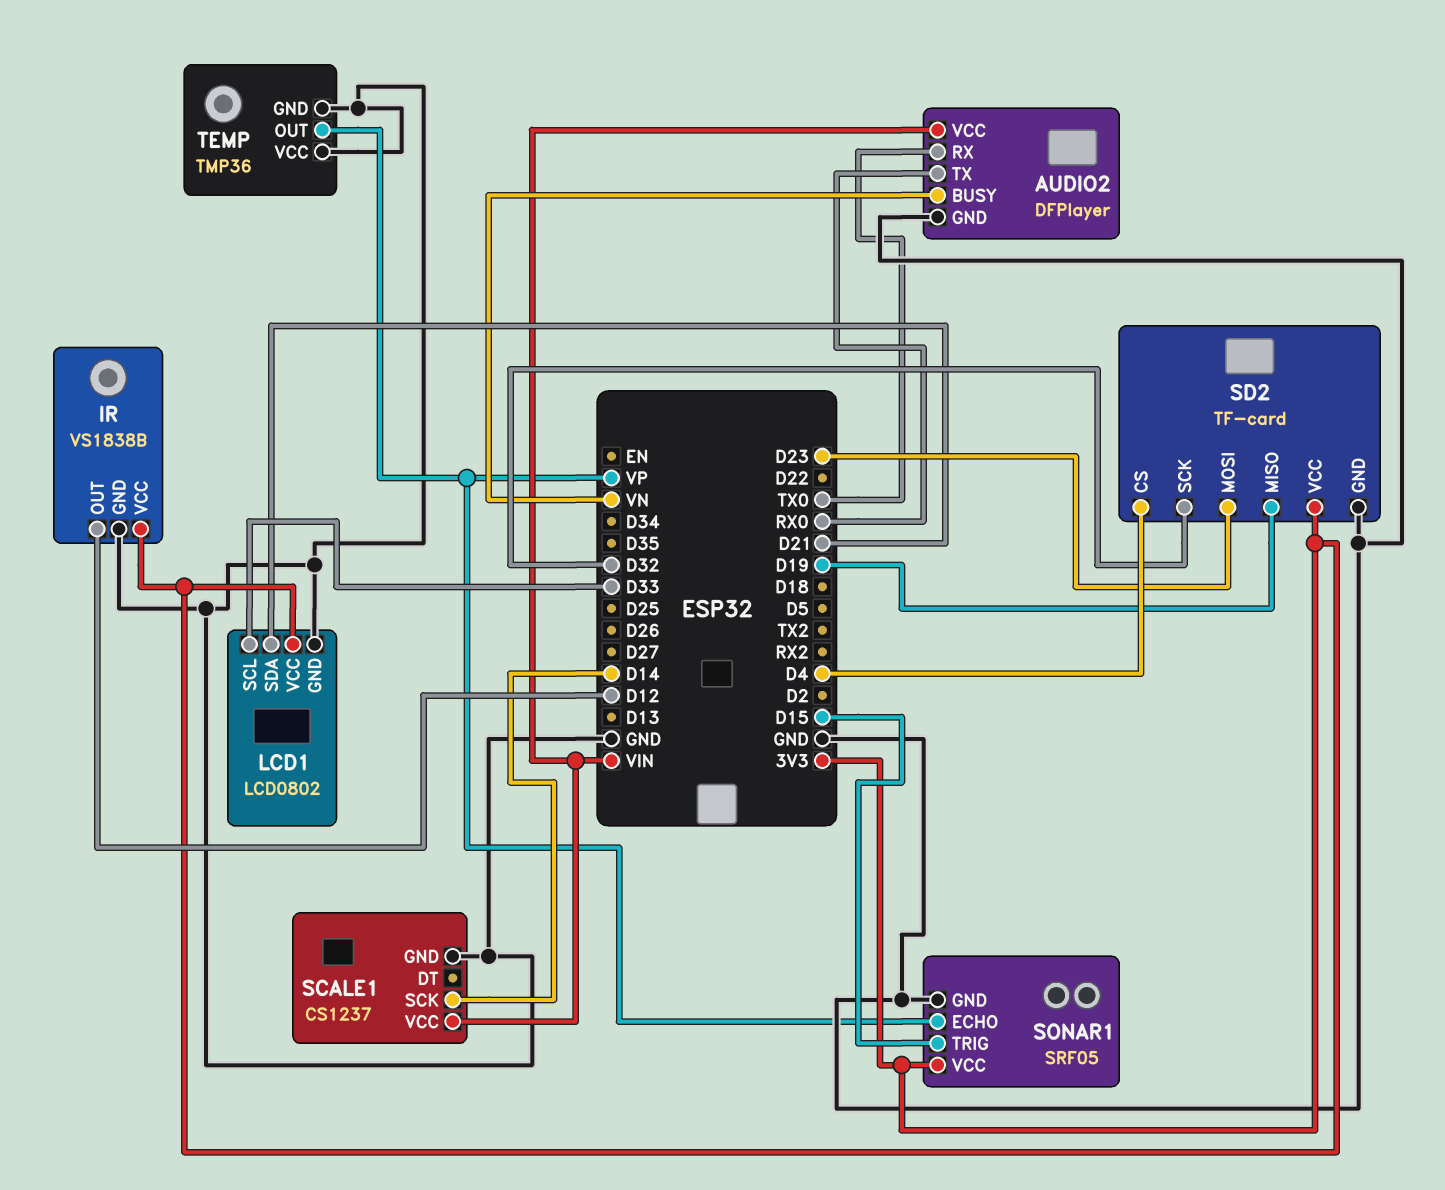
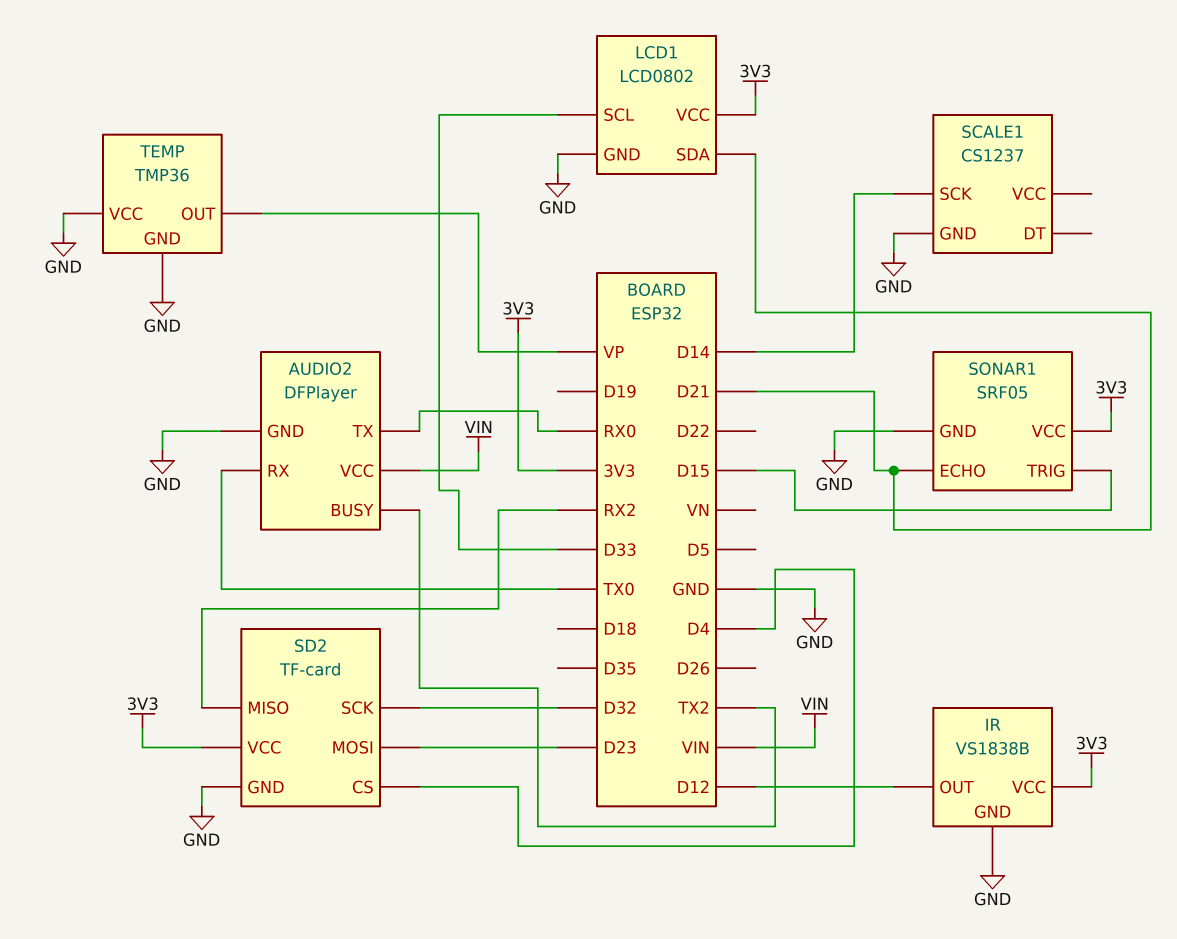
AUDIO2 pin BUSY: VN -> TX2
SCALE1 pin VCC: VIN -> none
SD2 pin MISO: D19 -> RX2
SONAR1 pin ECHO: VP -> D21

